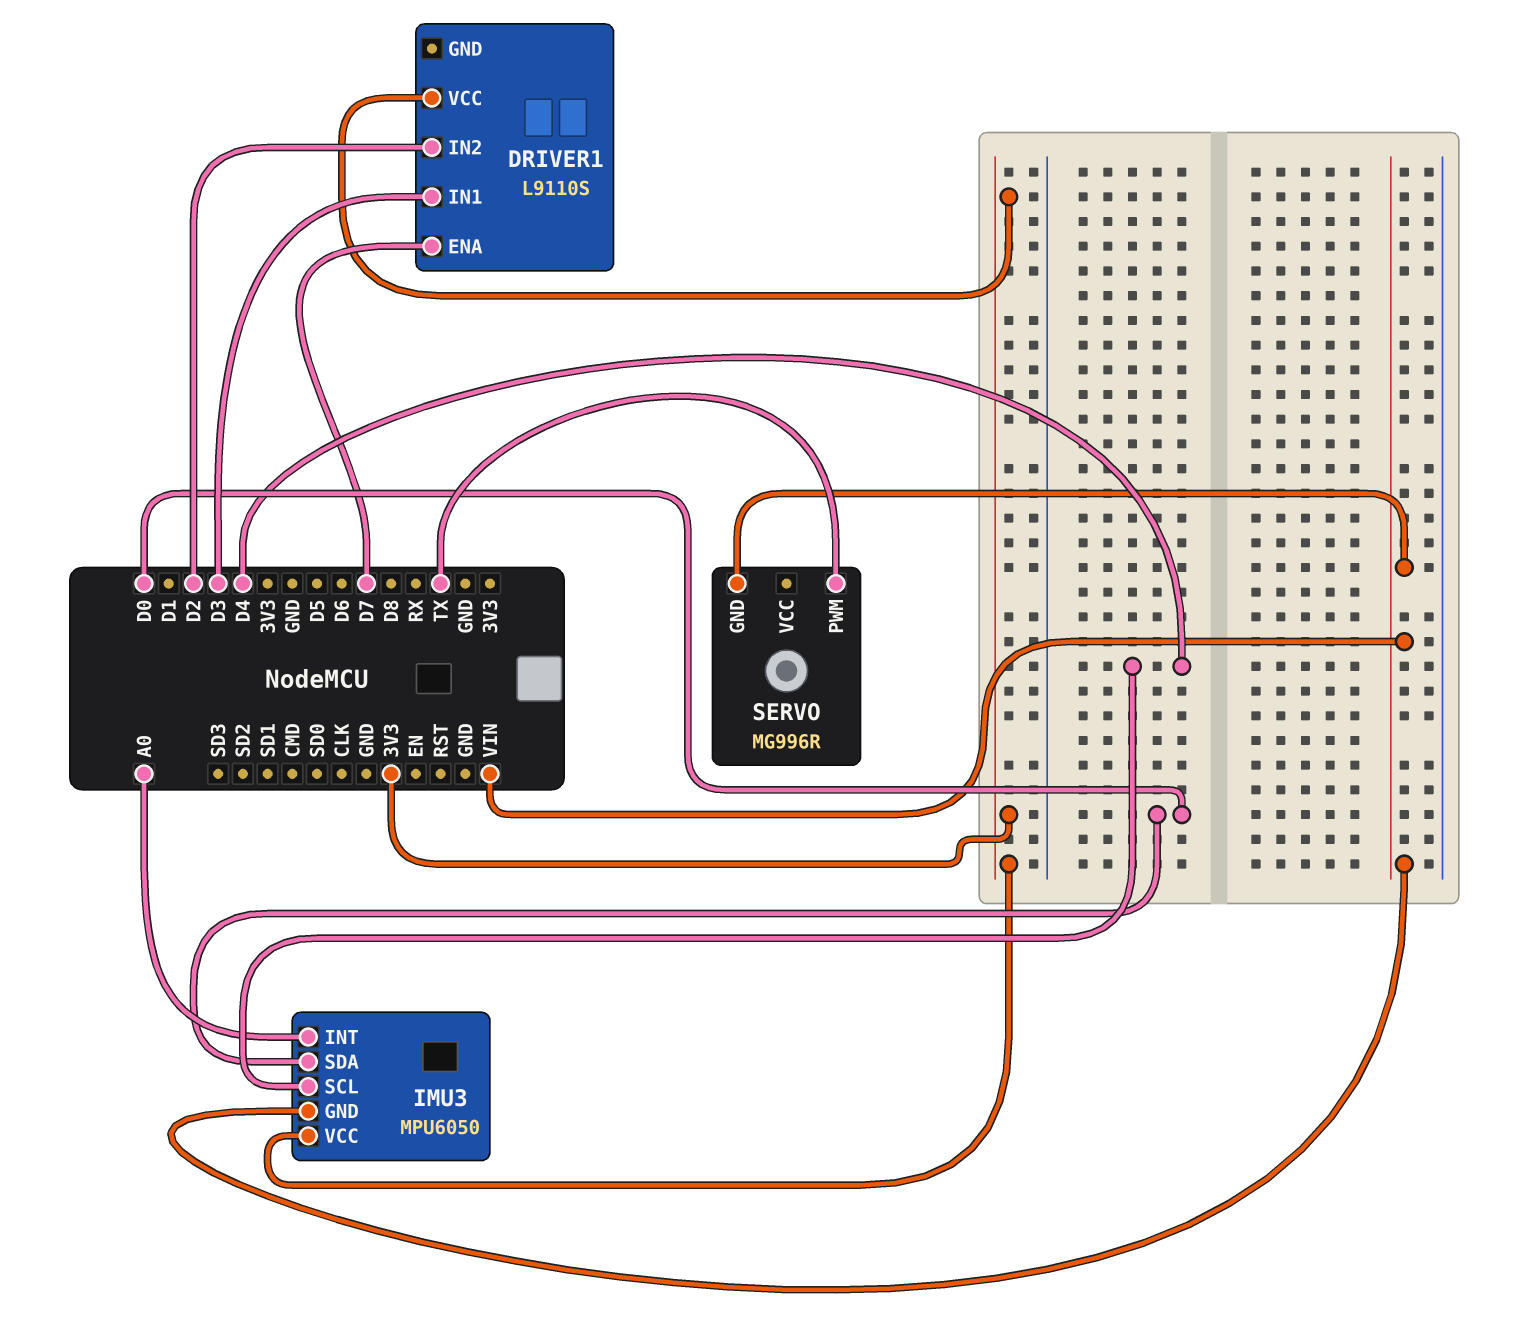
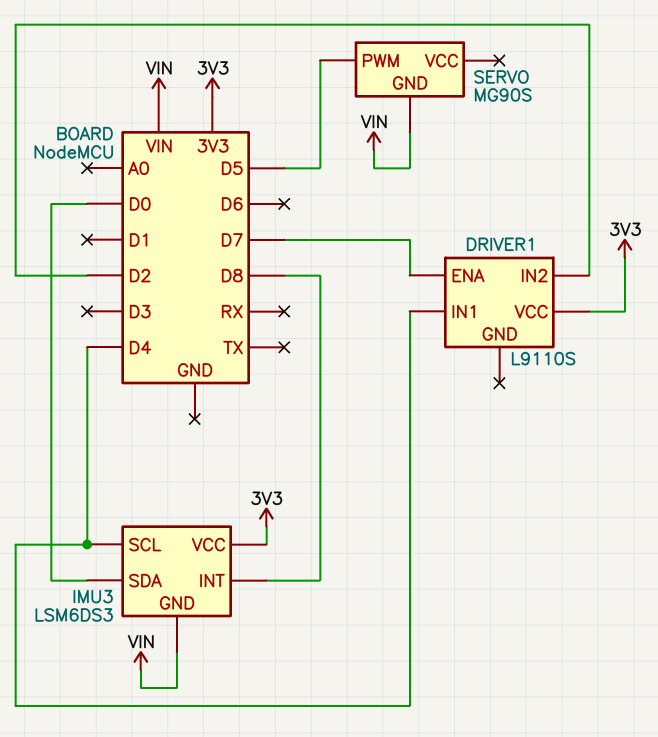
DRIVER1 pin IN1: D3 -> D4
IMU3: MPU6050 -> LSM6DS3
IMU3 pin INT: A0 -> D8
SERVO: MG996R -> MG90S
SERVO pin PWM: TX -> D5

